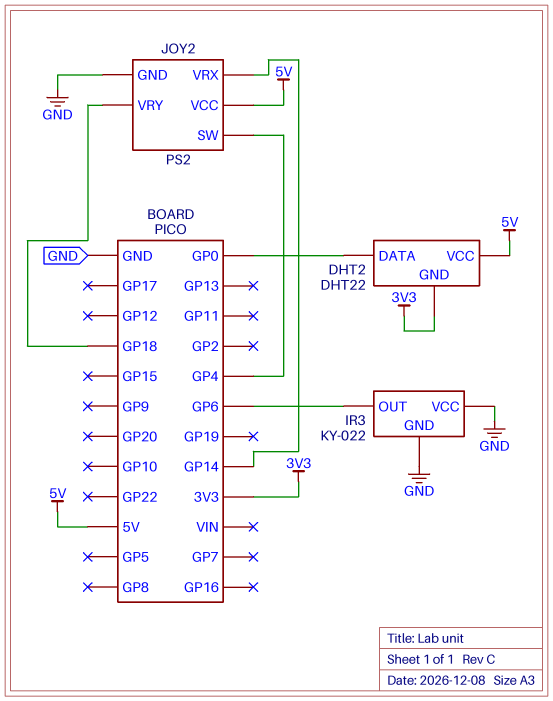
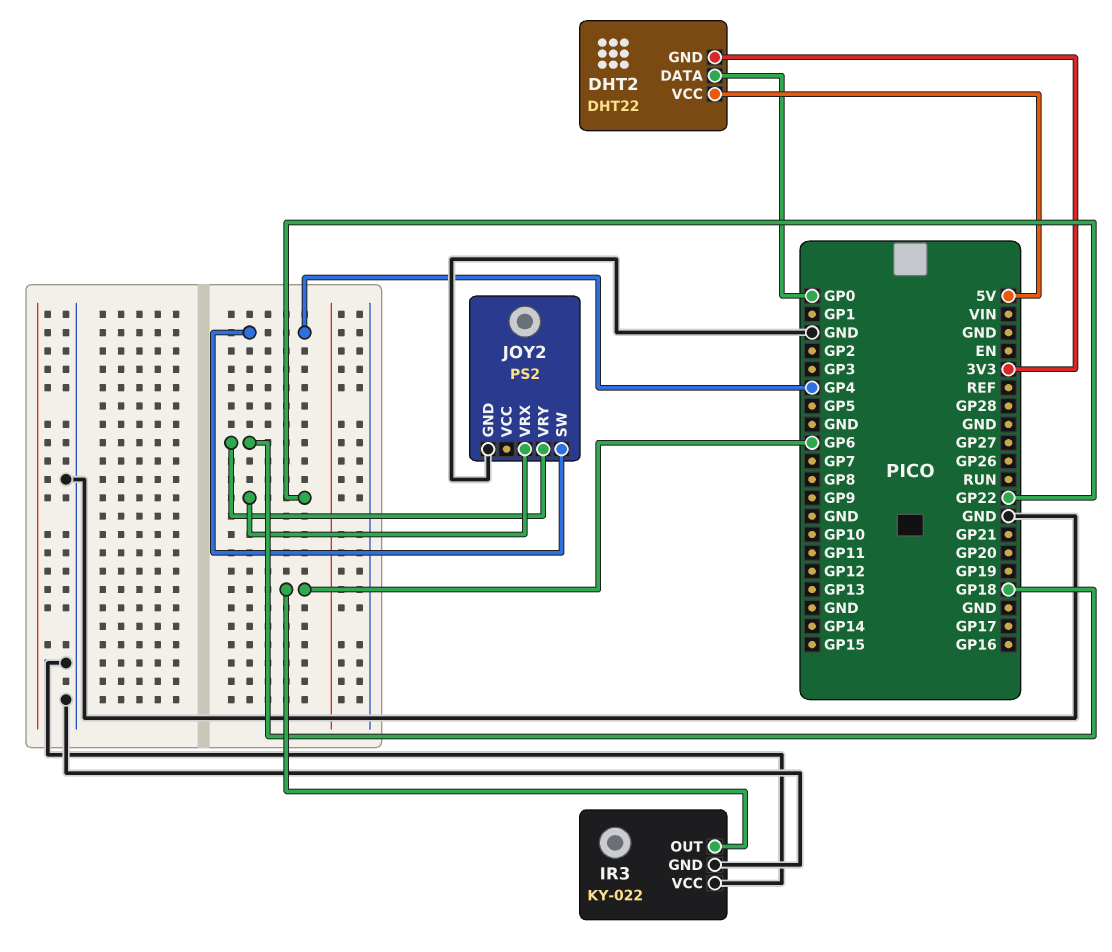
JOY2 pin VCC: 5V -> none
JOY2 pin VRX: GP14 -> GP22

